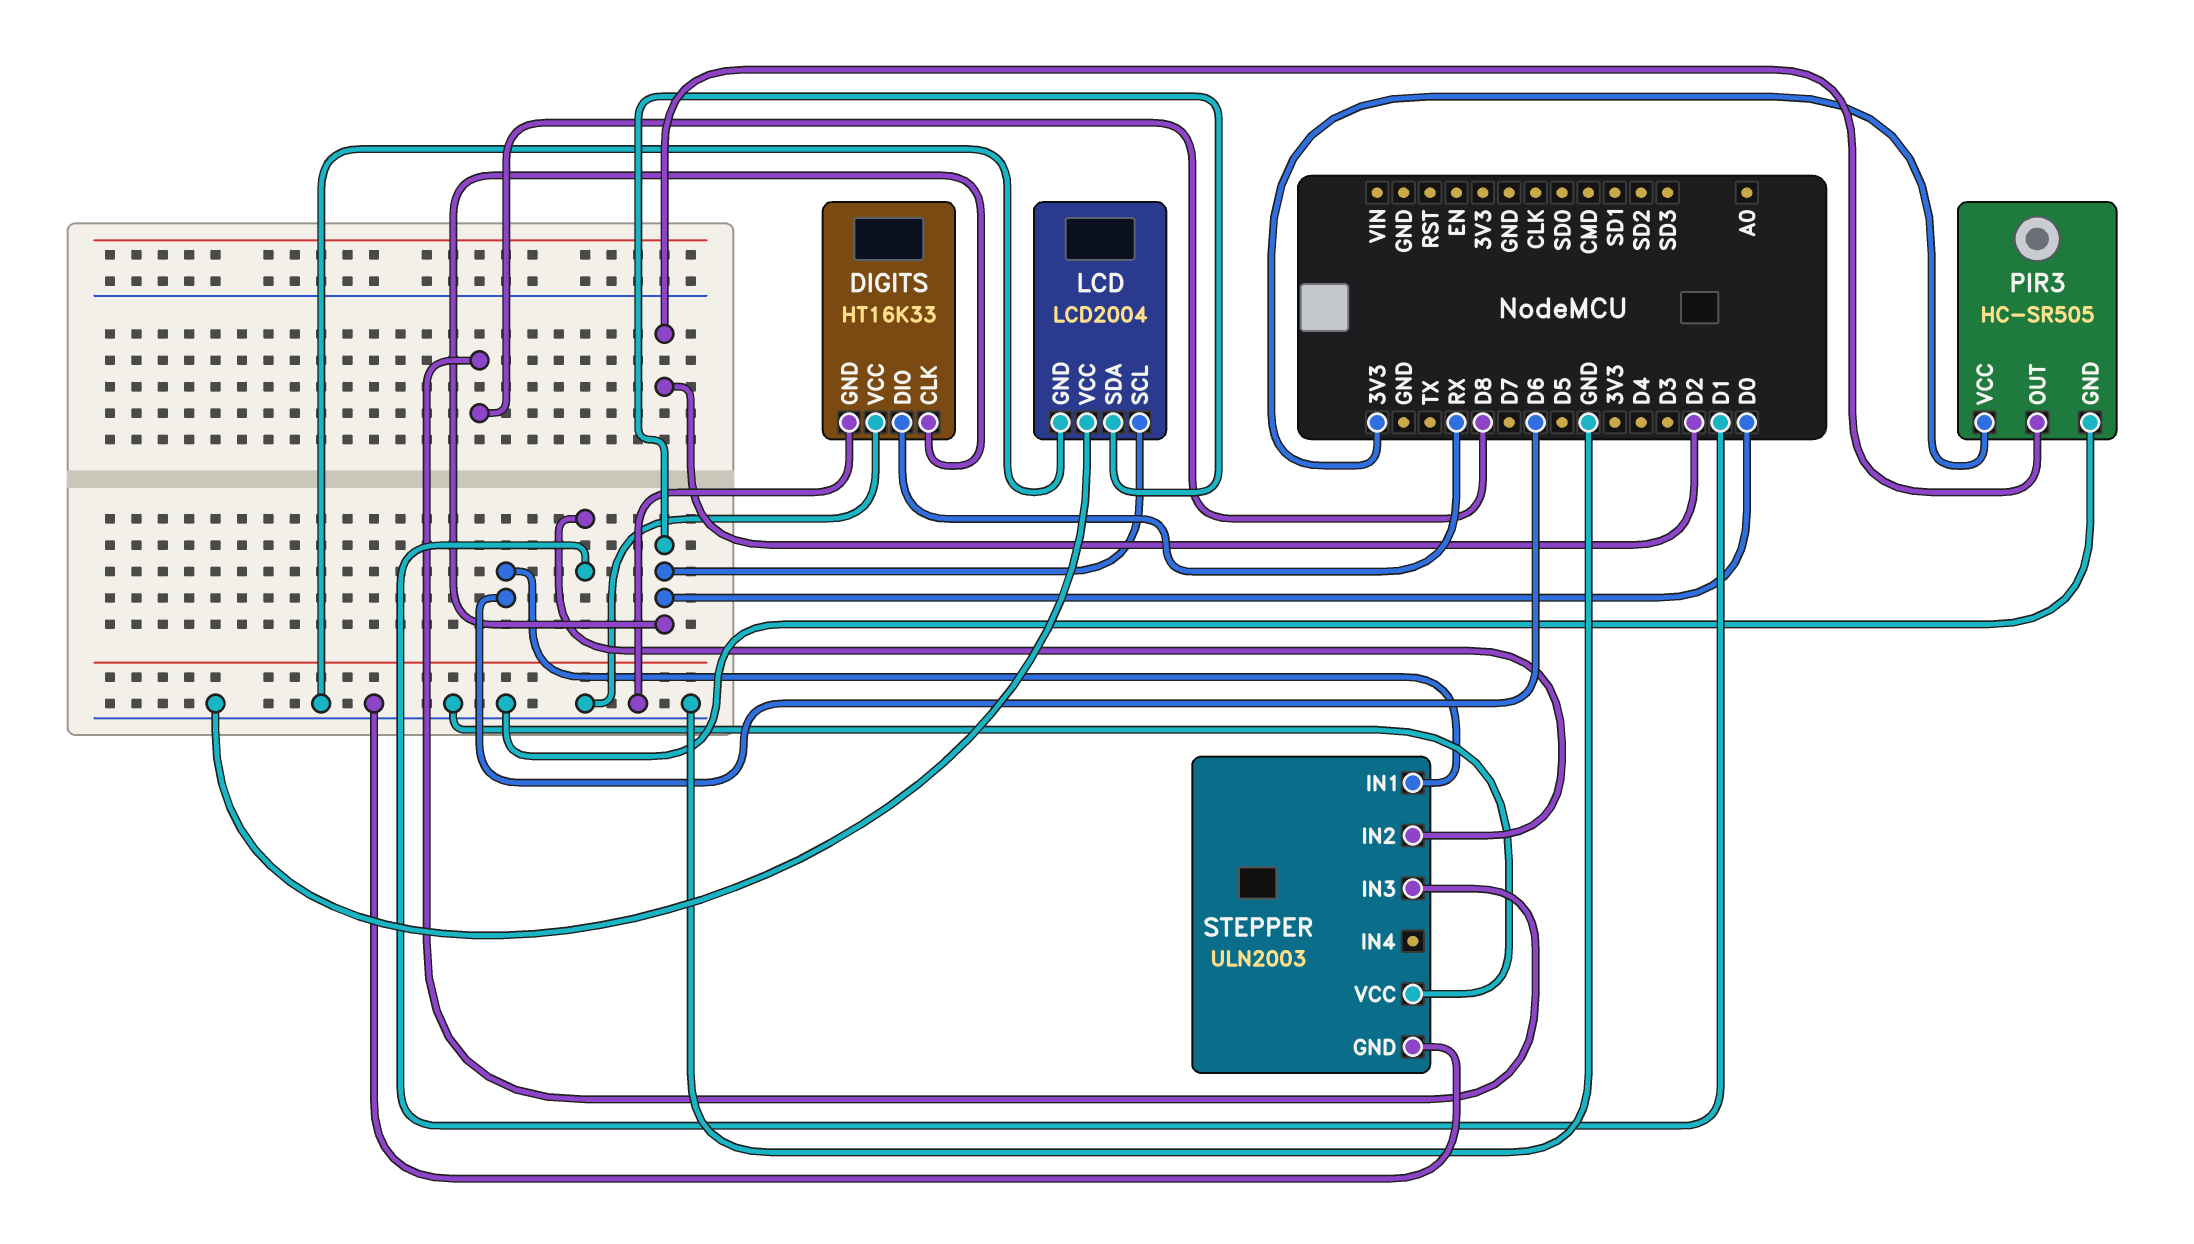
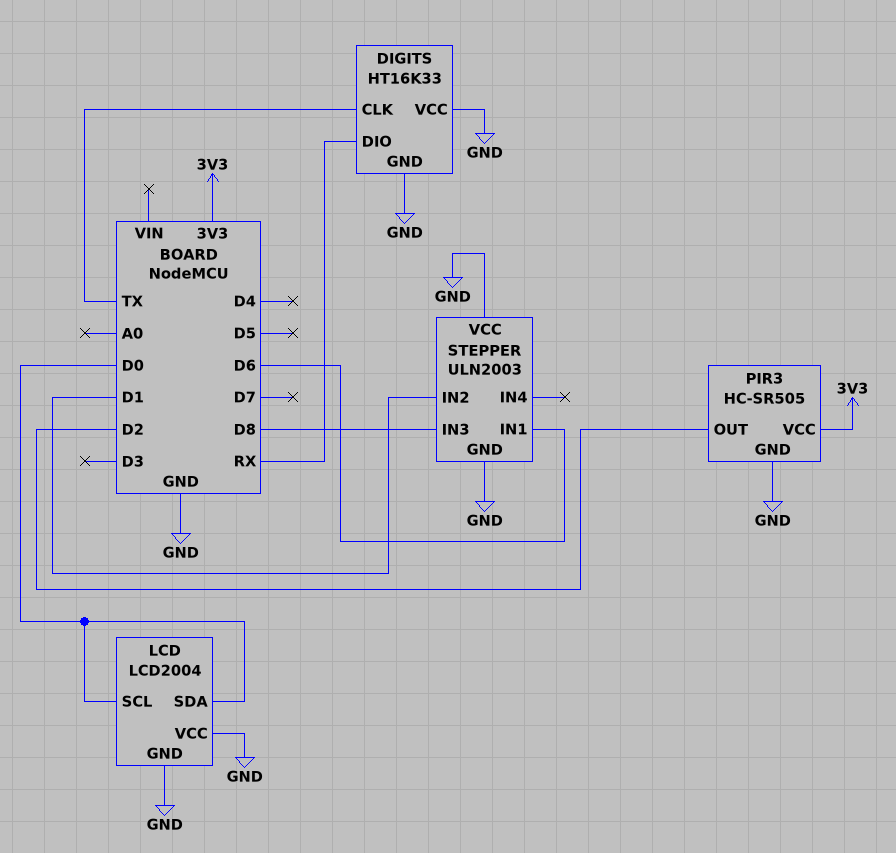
DIGITS pin CLK: D0 -> TX

